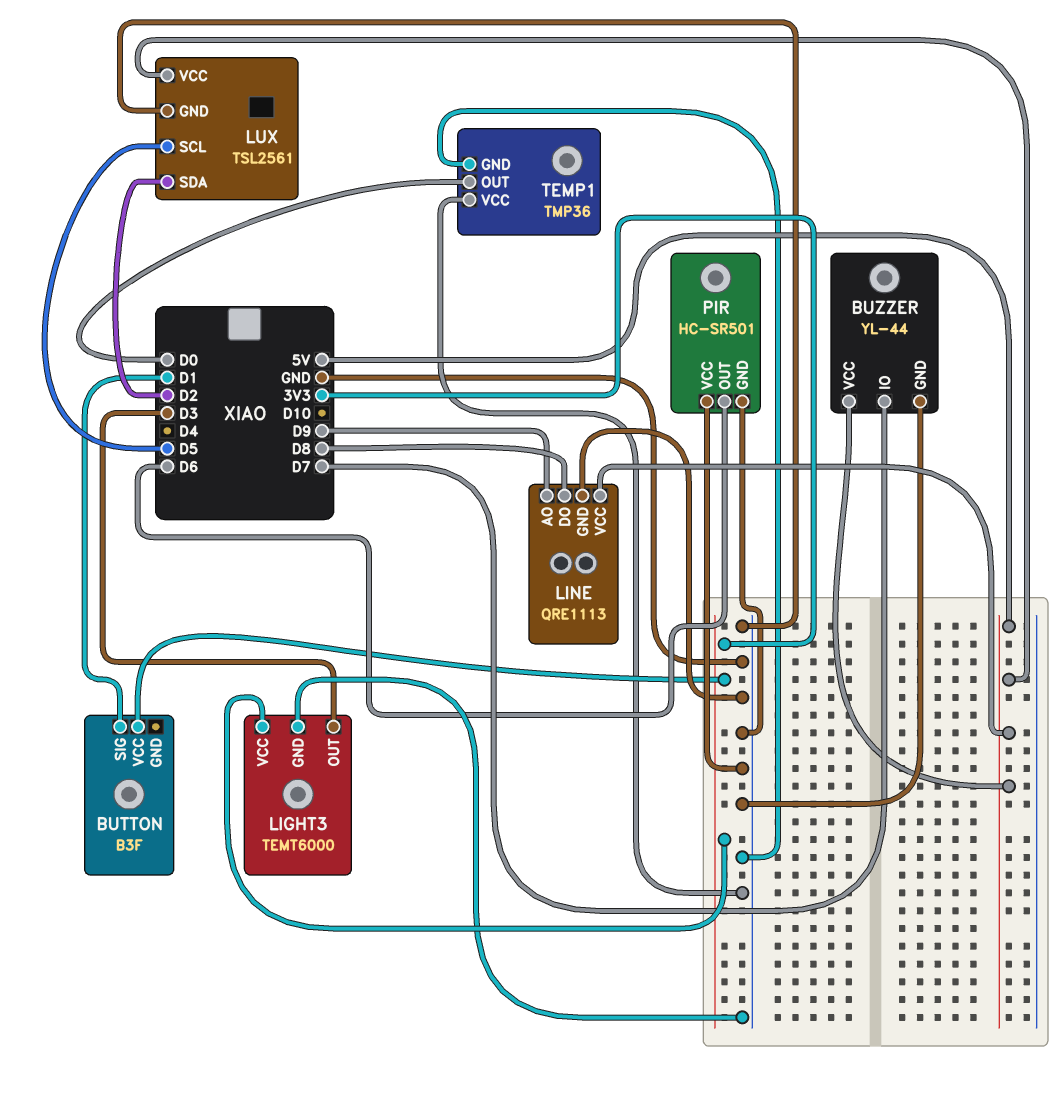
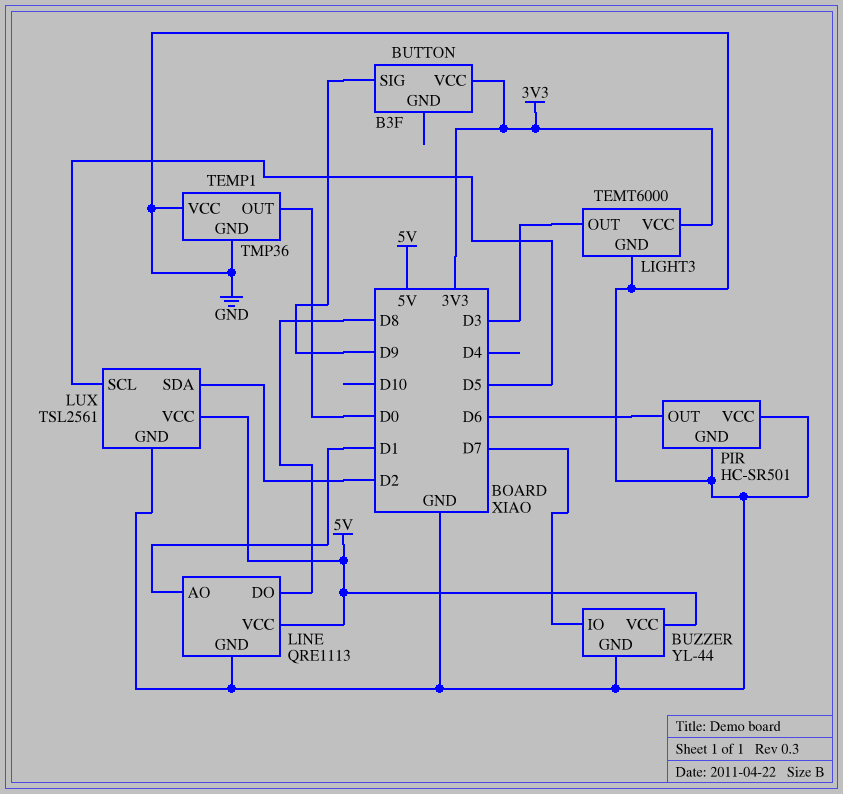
BUTTON pin SIG: D1 -> D9
LINE pin AO: D9 -> D1

